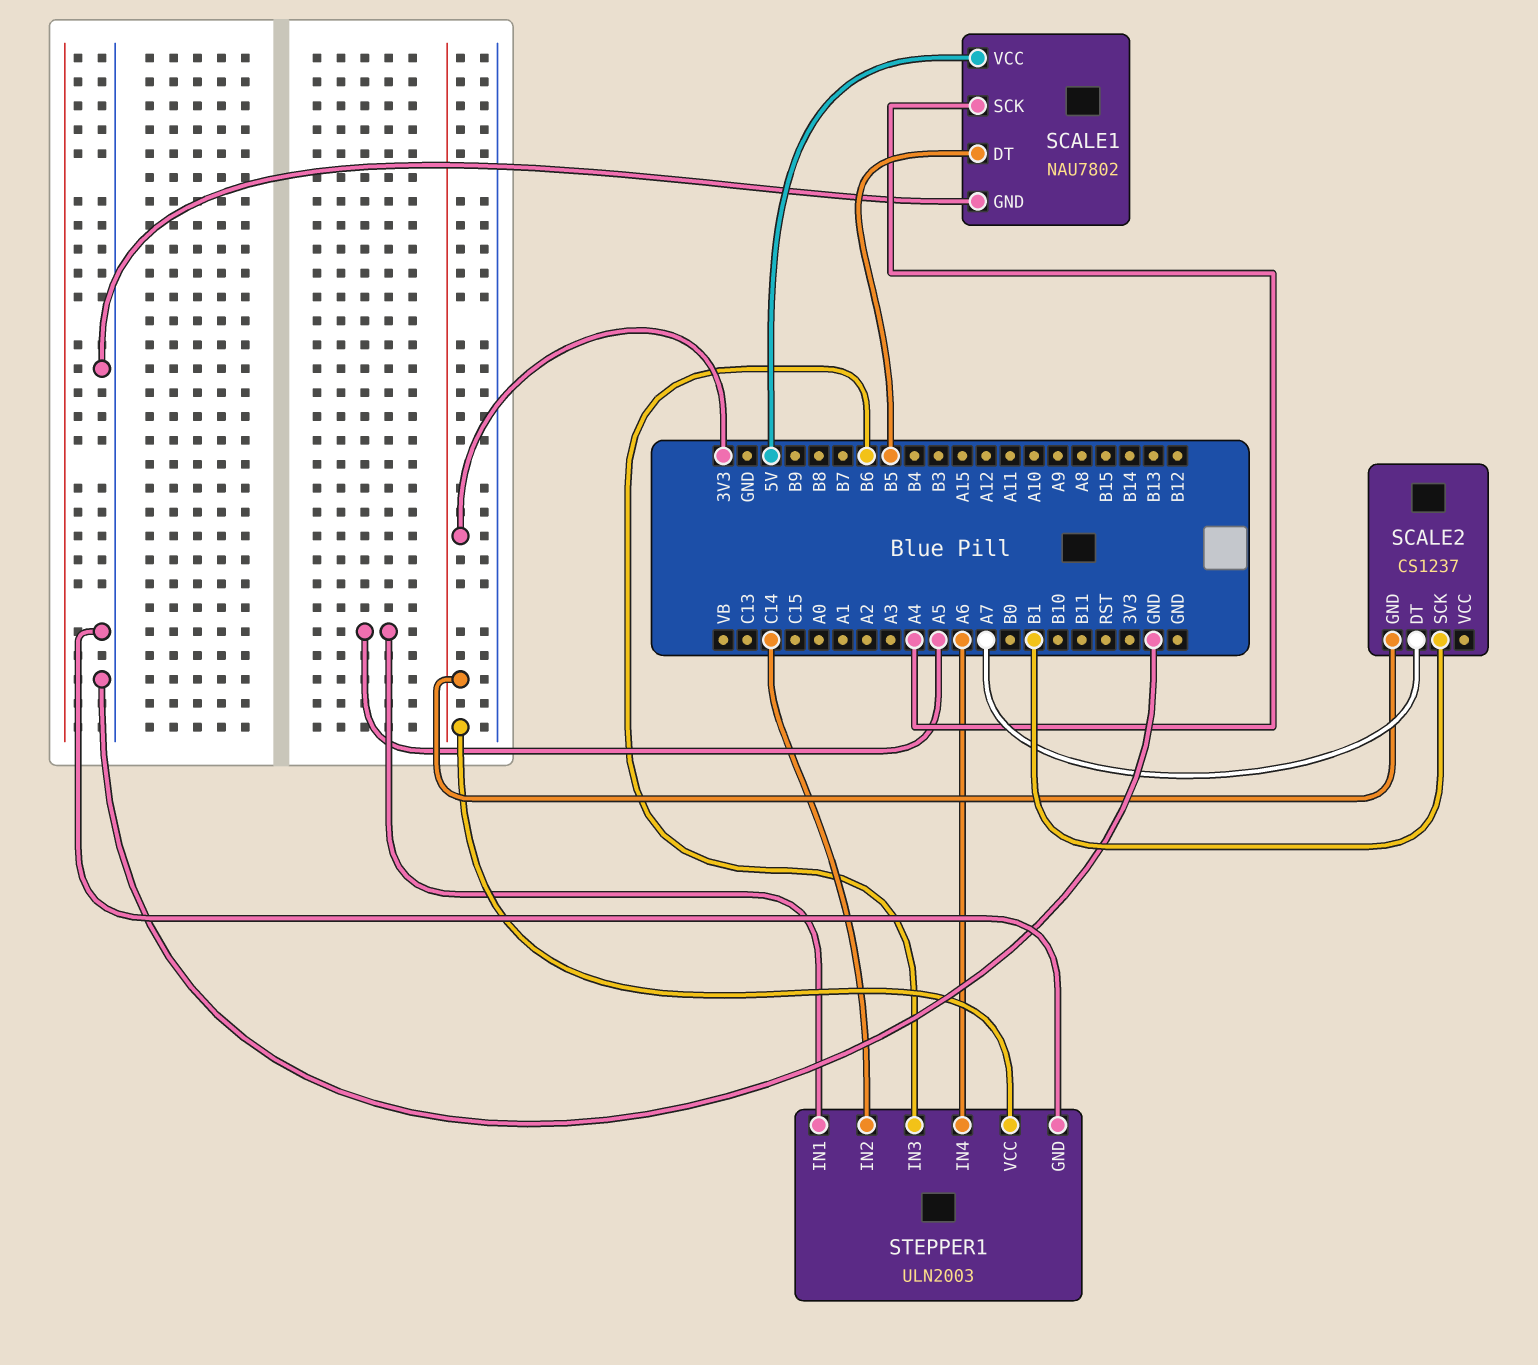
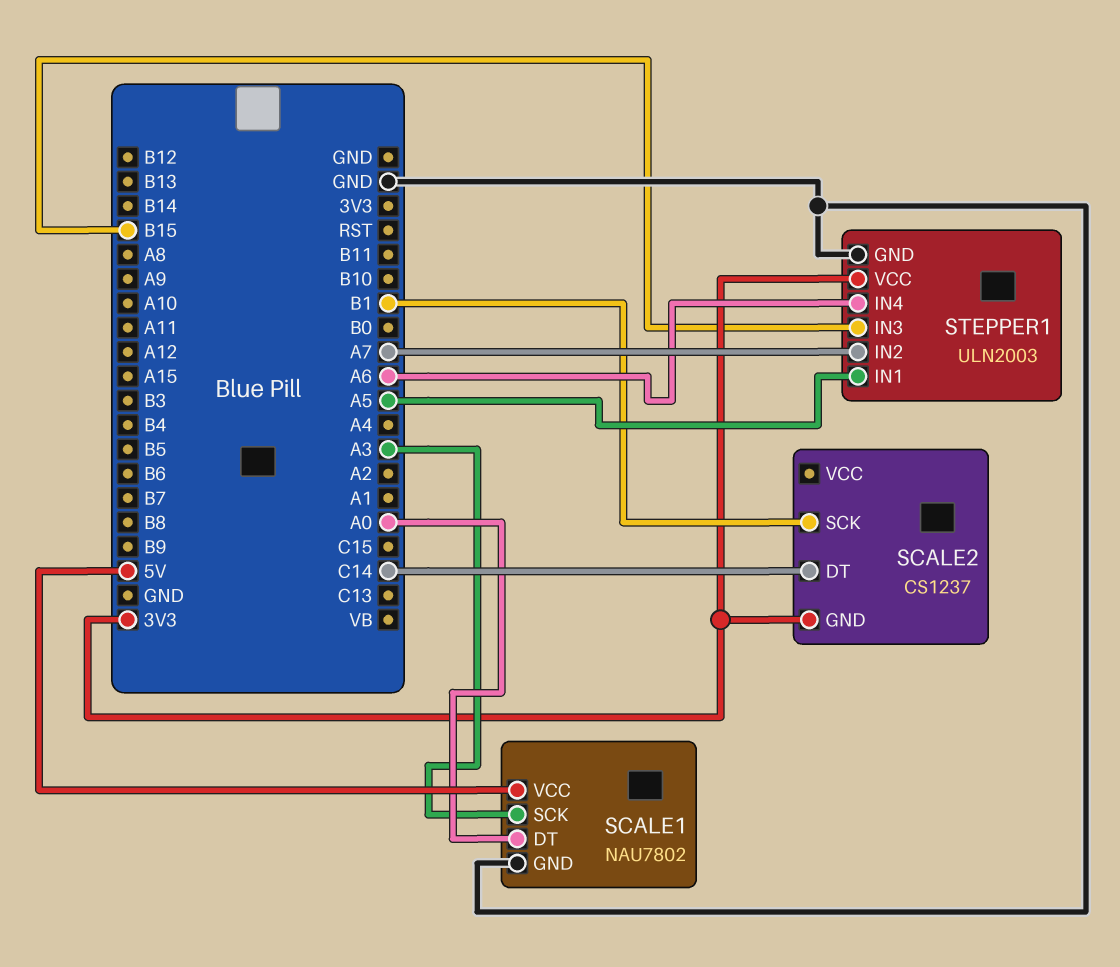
SCALE1 pin DT: B5 -> A0
SCALE1 pin SCK: A4 -> A3
SCALE2 pin DT: A7 -> C14
STEPPER1 pin IN2: C14 -> A7
STEPPER1 pin IN3: B6 -> B15

